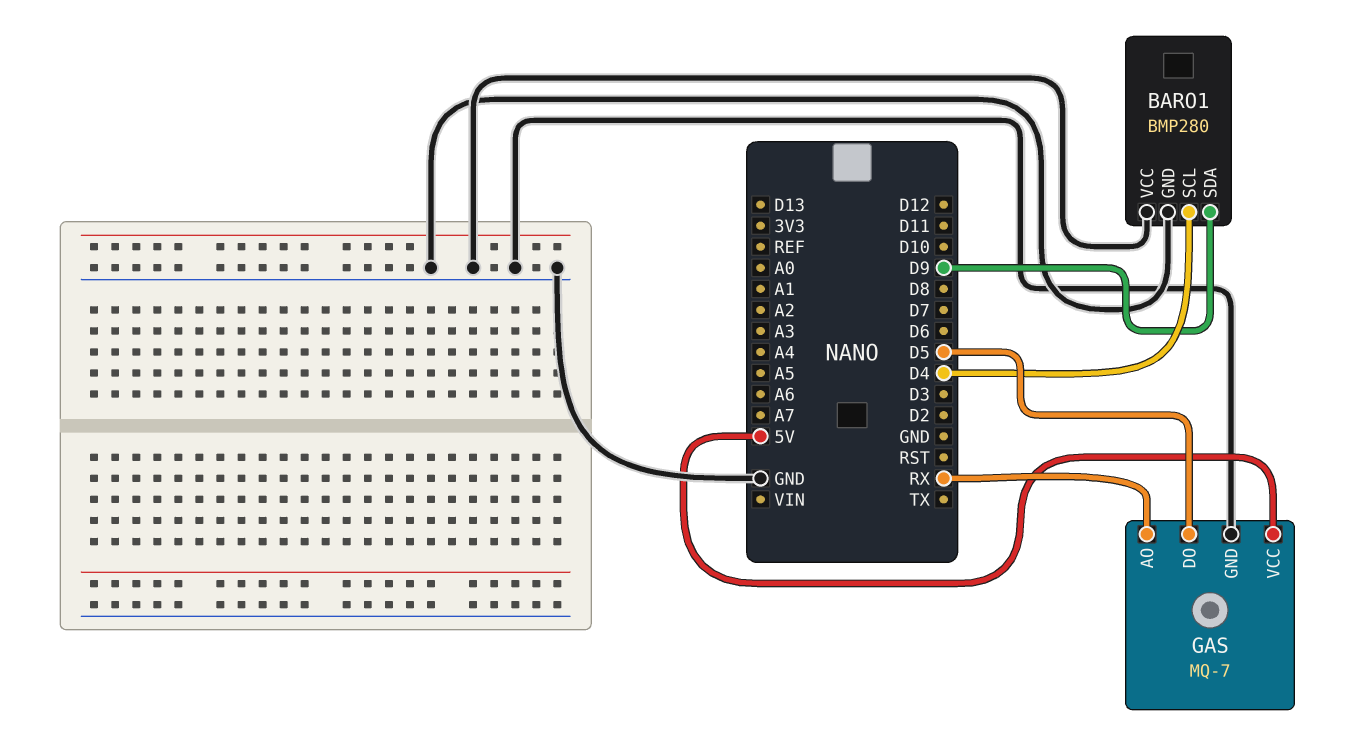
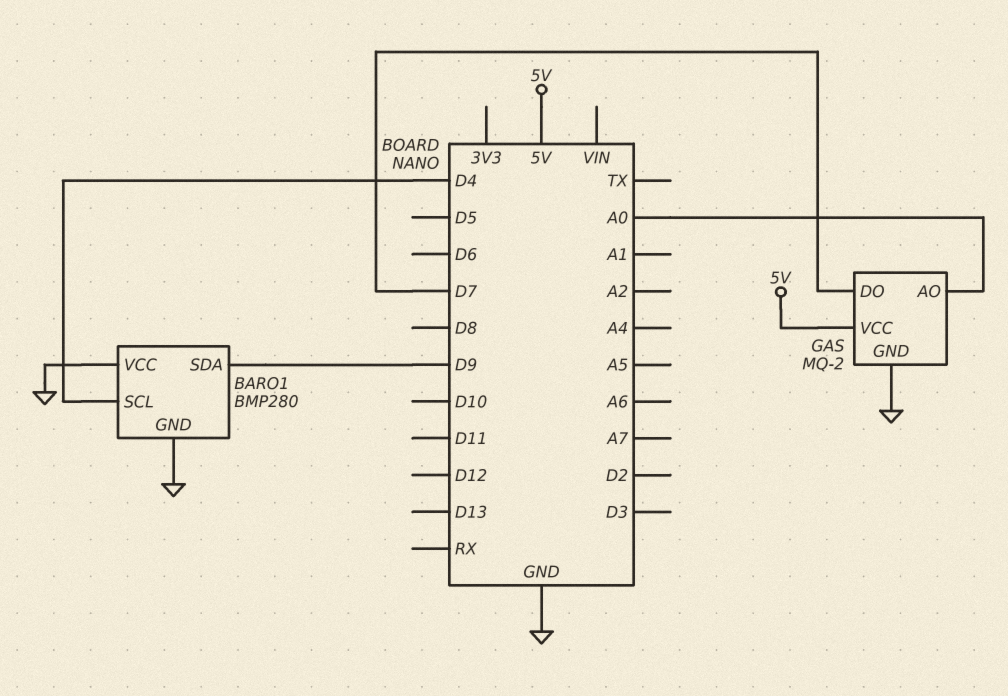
GAS: MQ-7 -> MQ-2
GAS pin AO: RX -> A0
GAS pin DO: D5 -> D7

